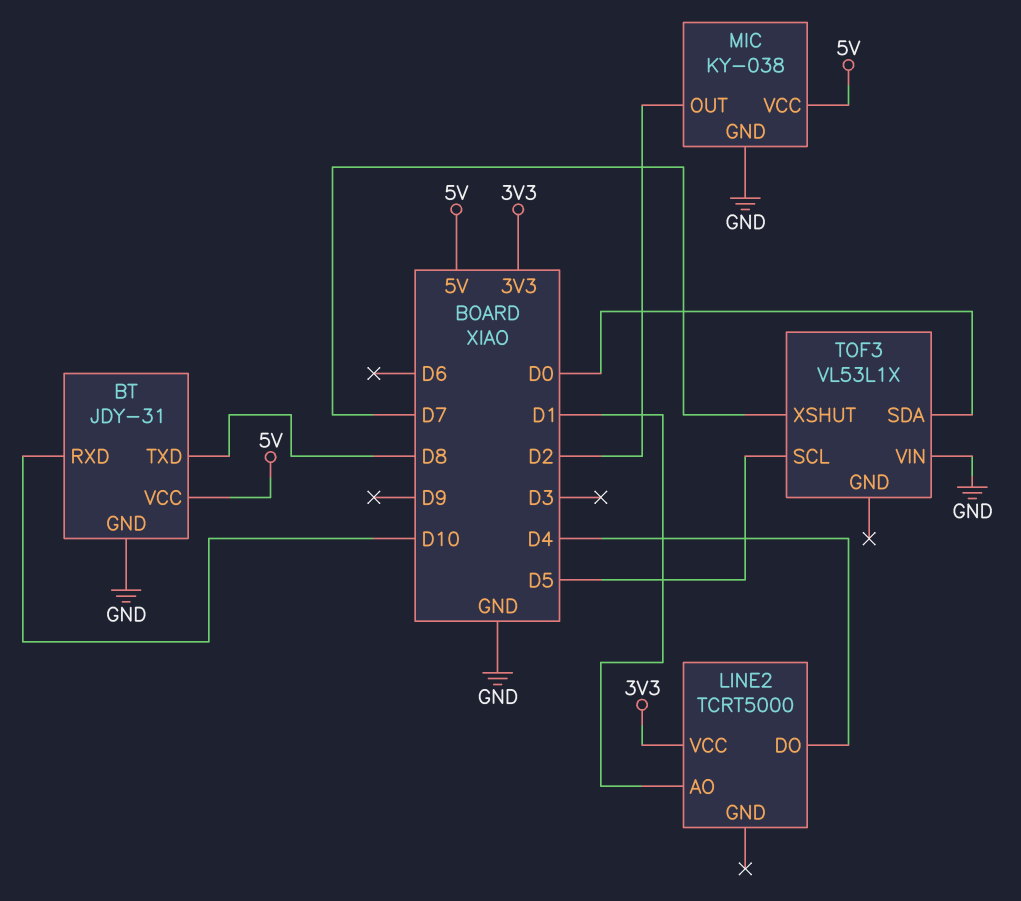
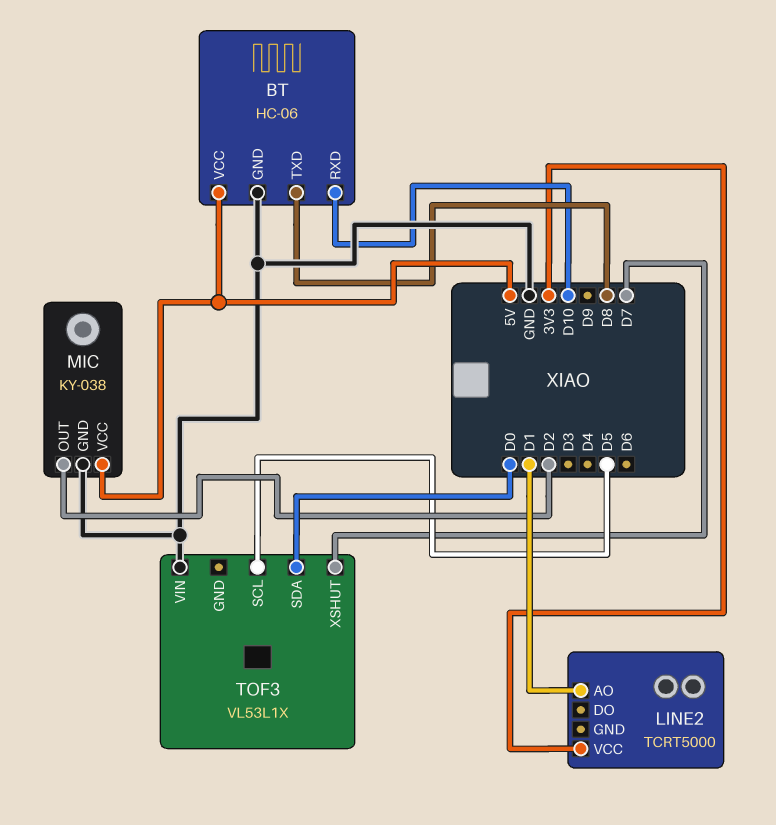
BT: JDY-31 -> HC-06
LINE2 pin DO: D4 -> none

